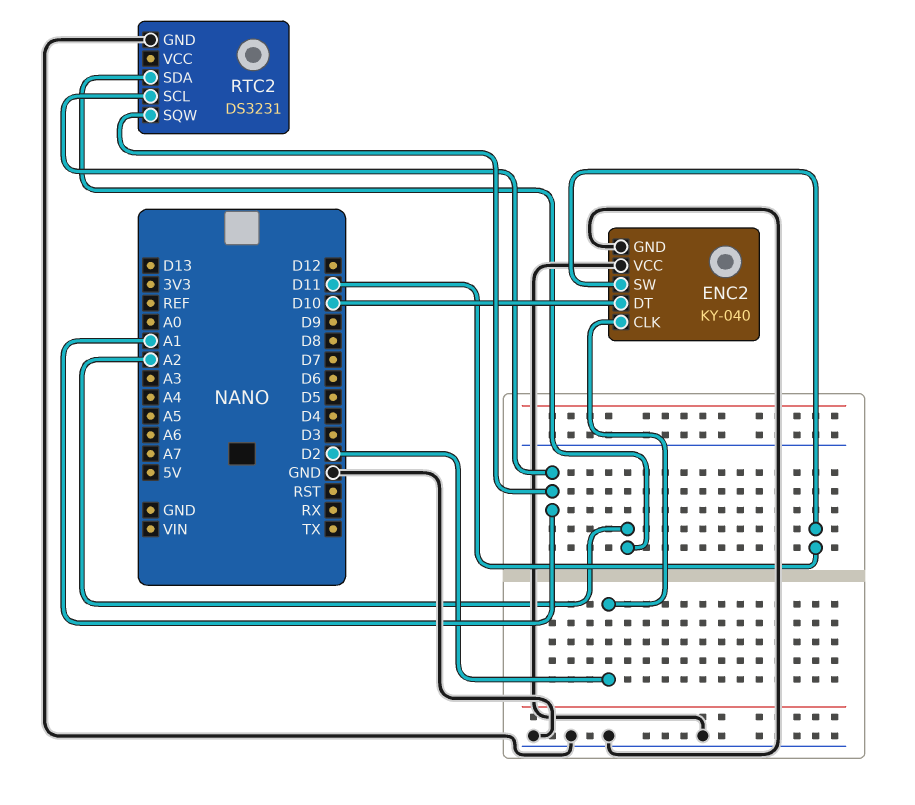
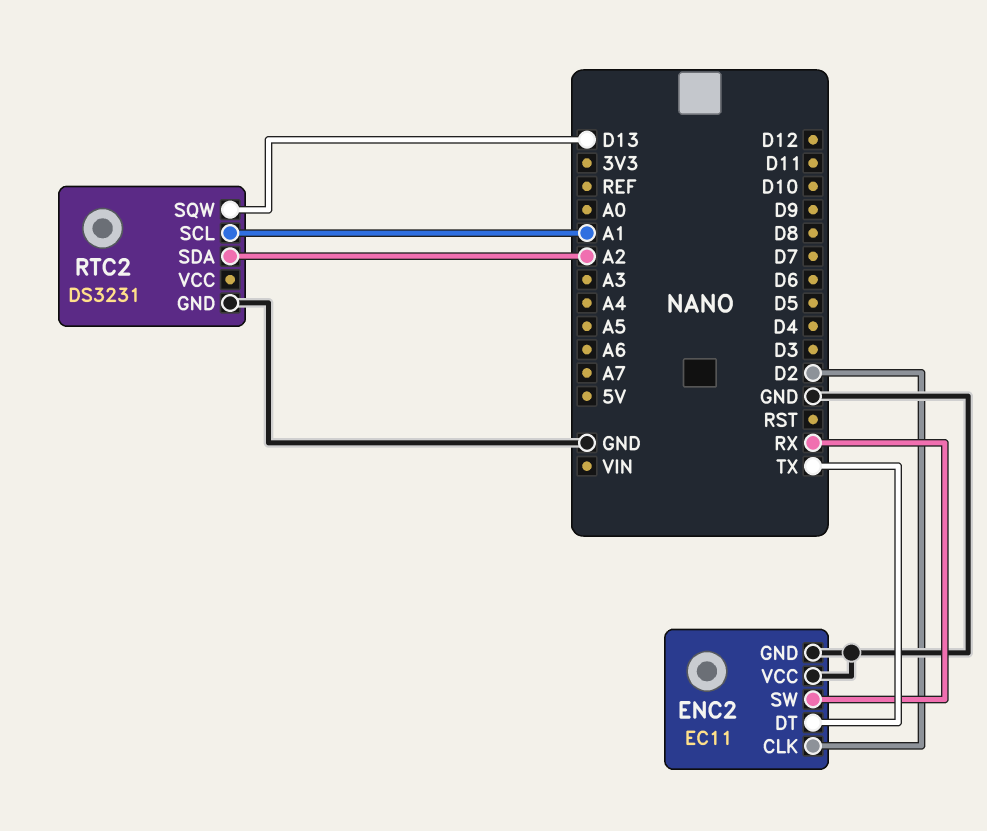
ENC2: KY-040 -> EC11
ENC2 pin DT: D10 -> TX
ENC2 pin SW: D11 -> RX
RTC2 pin SQW: A1 -> D13

